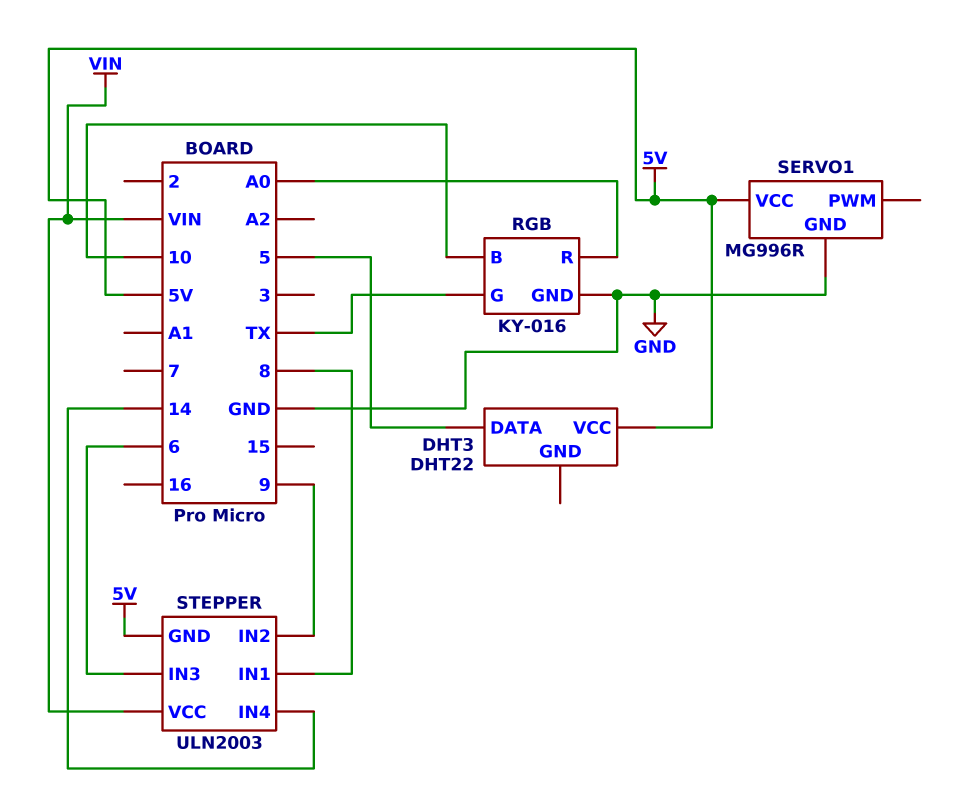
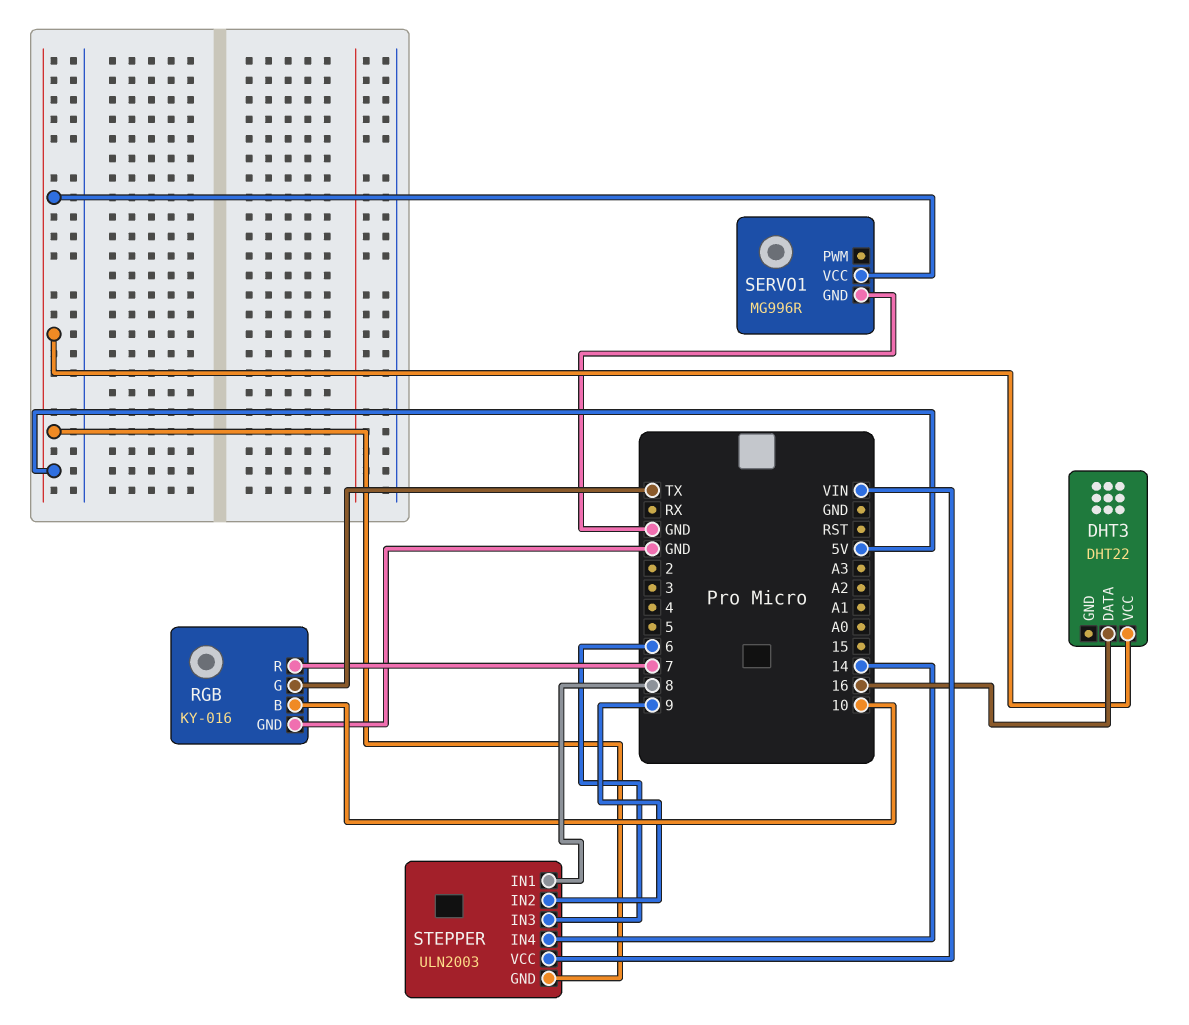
DHT3 pin DATA: 5 -> 16
RGB pin R: A0 -> 7

